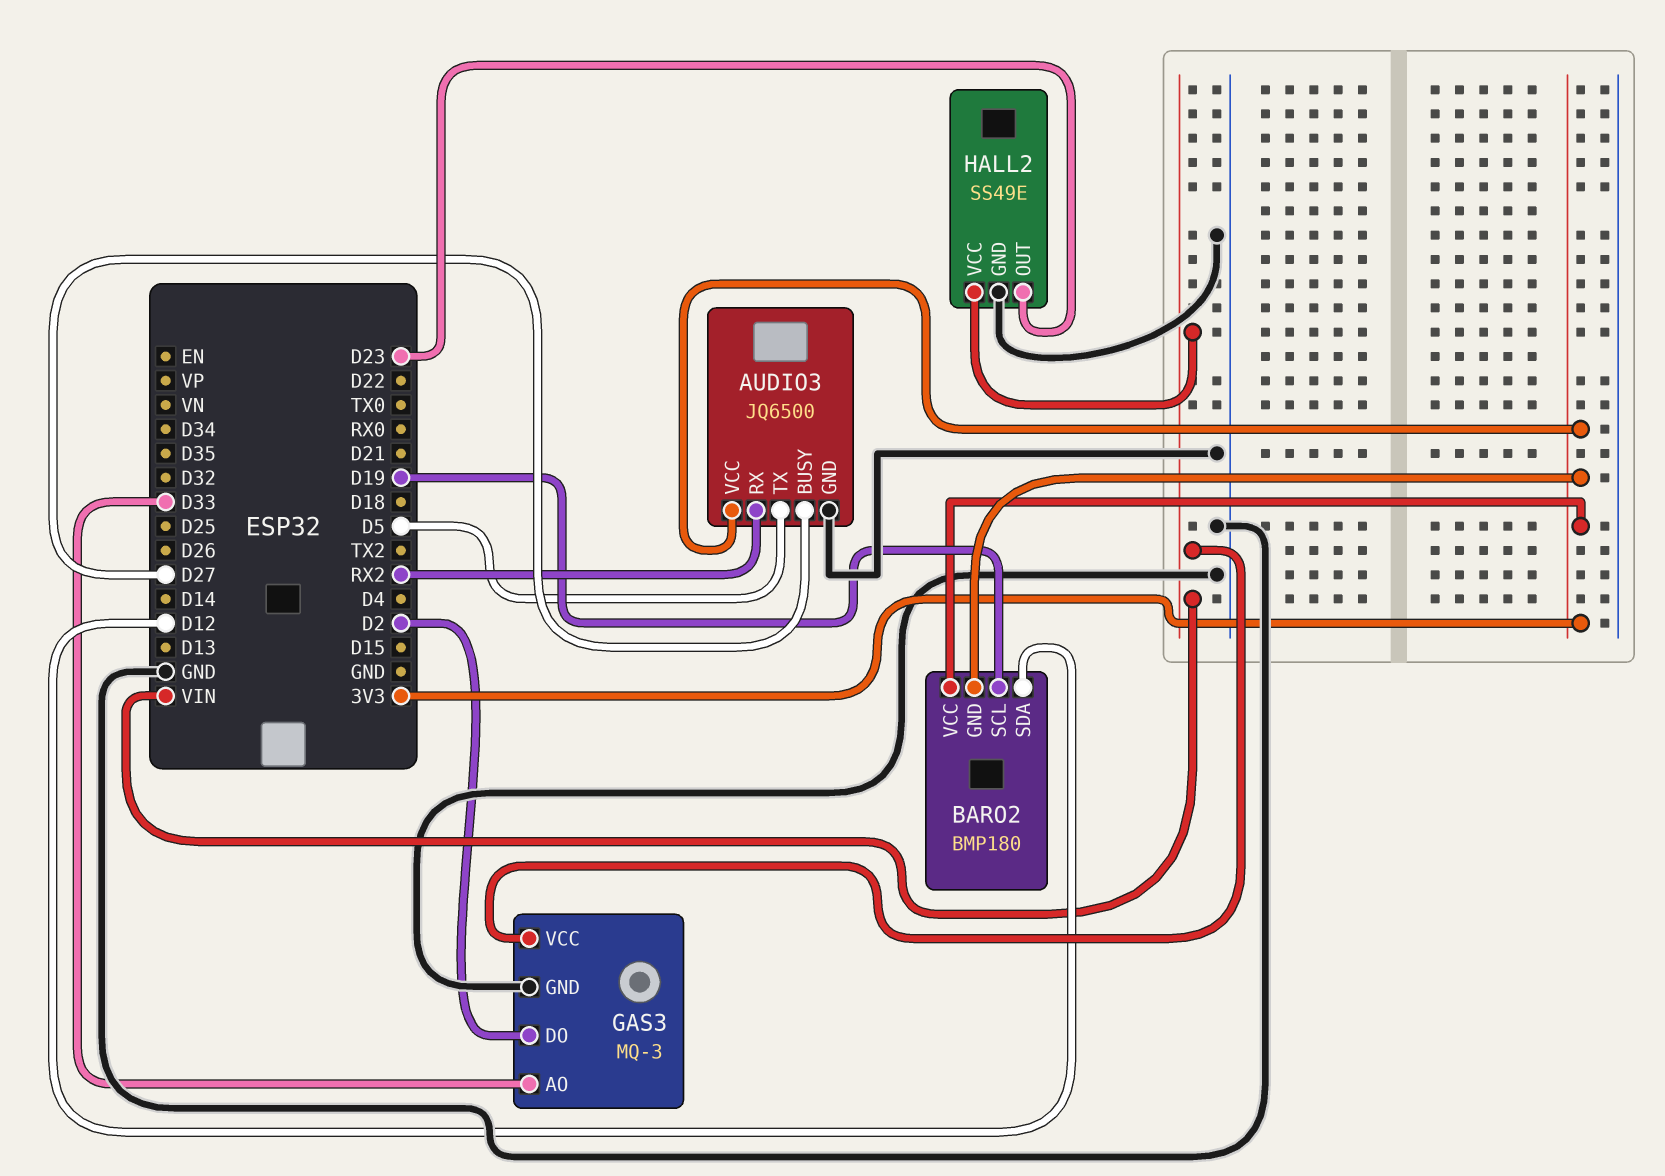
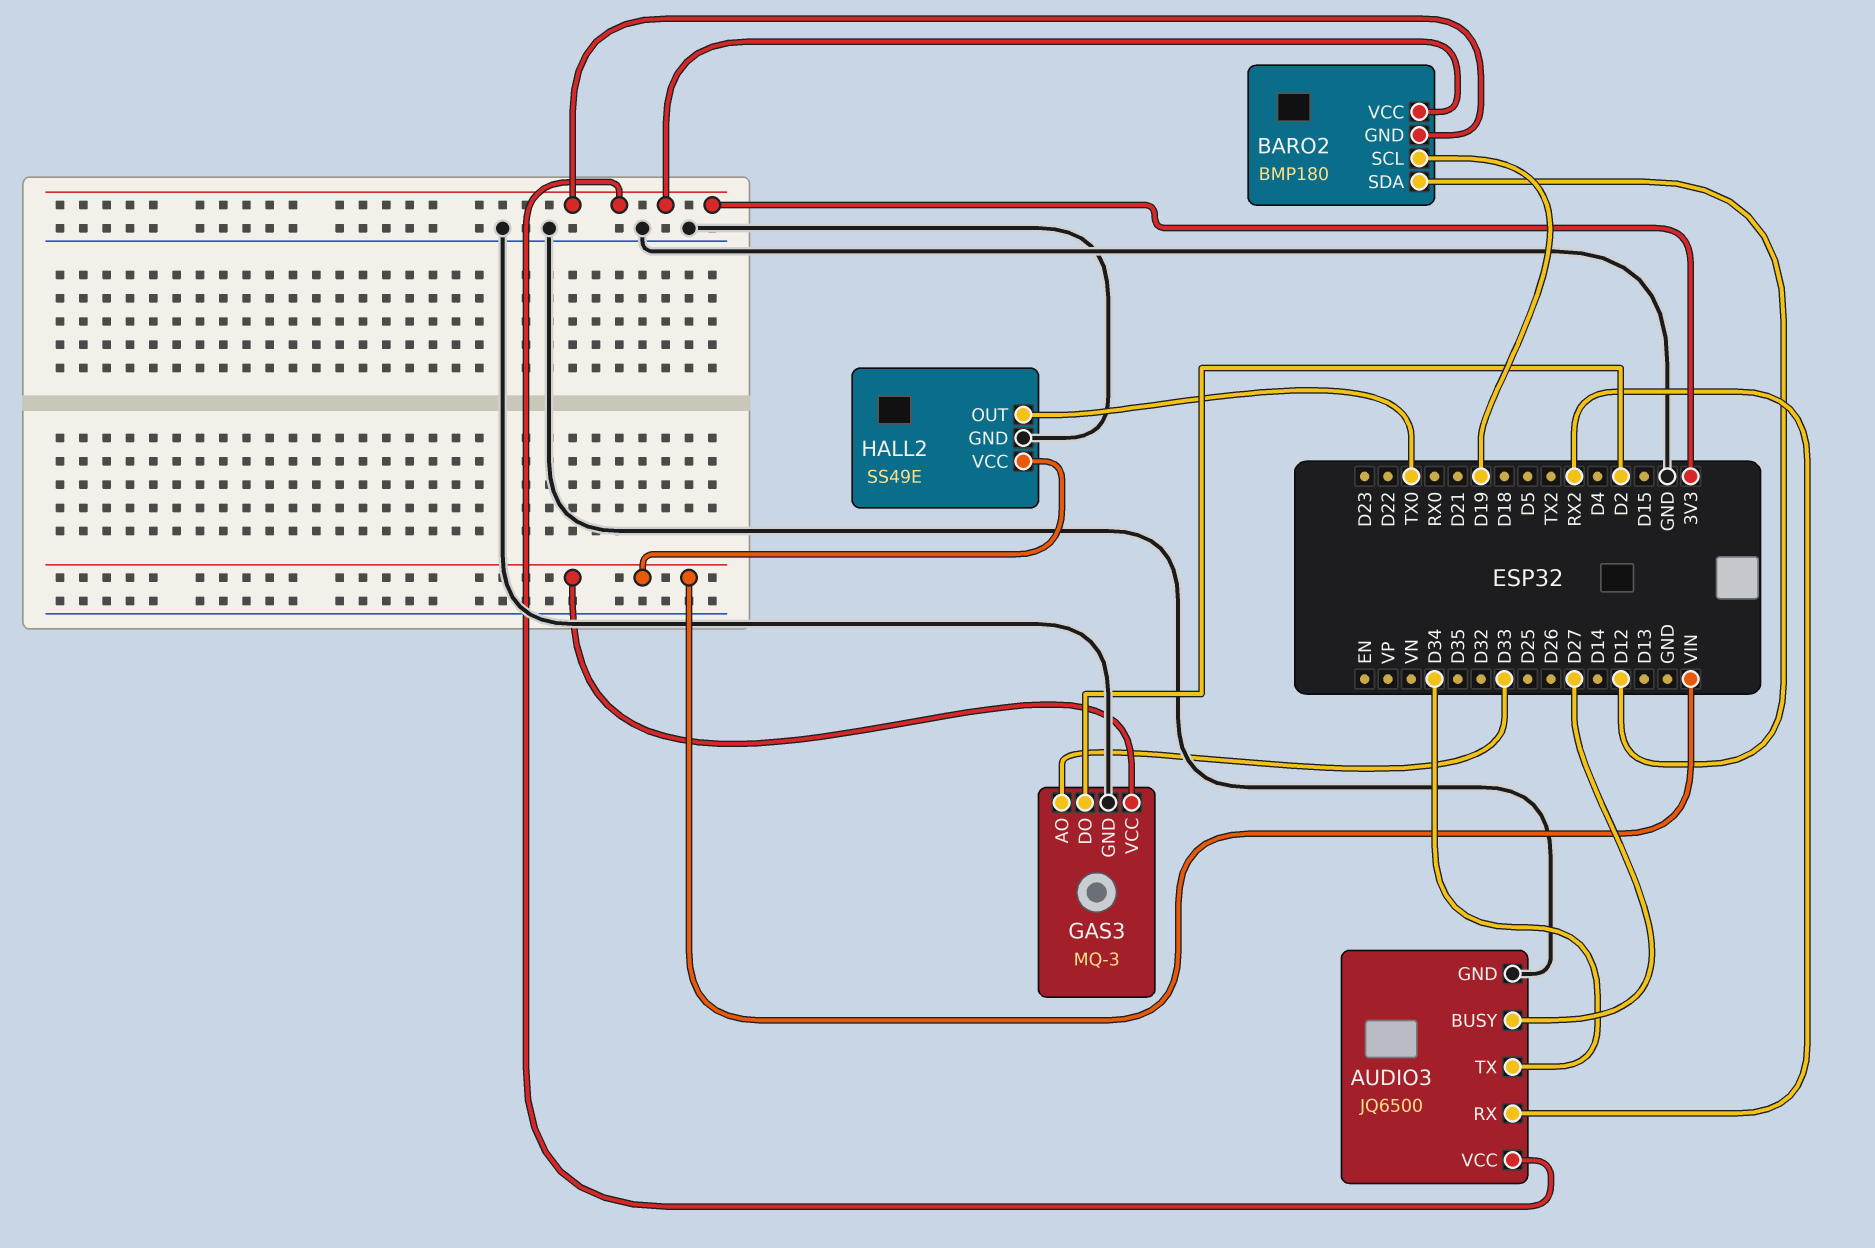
AUDIO3 pin TX: D5 -> D34
HALL2 pin OUT: D23 -> TX0

